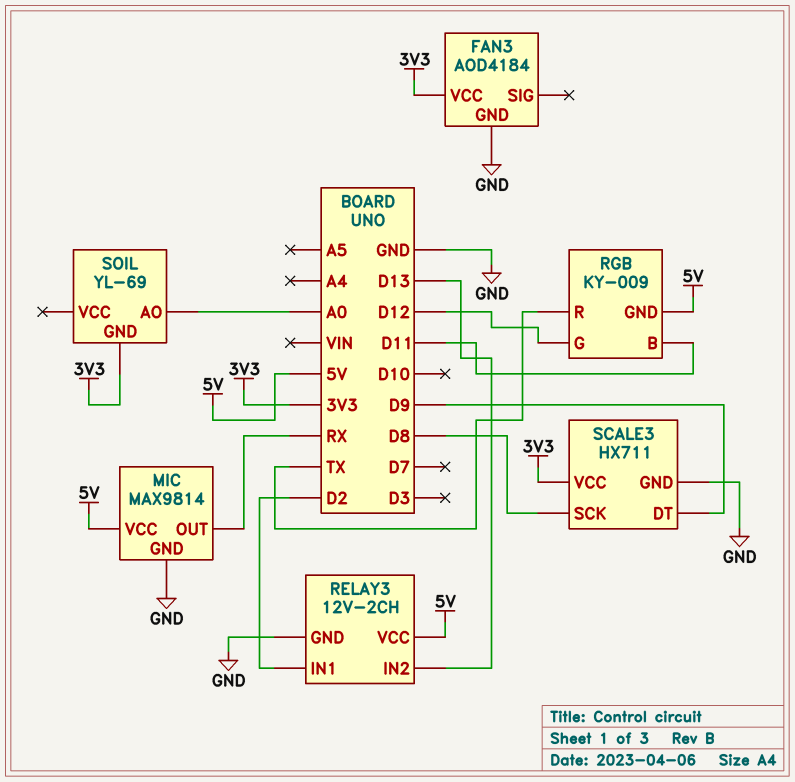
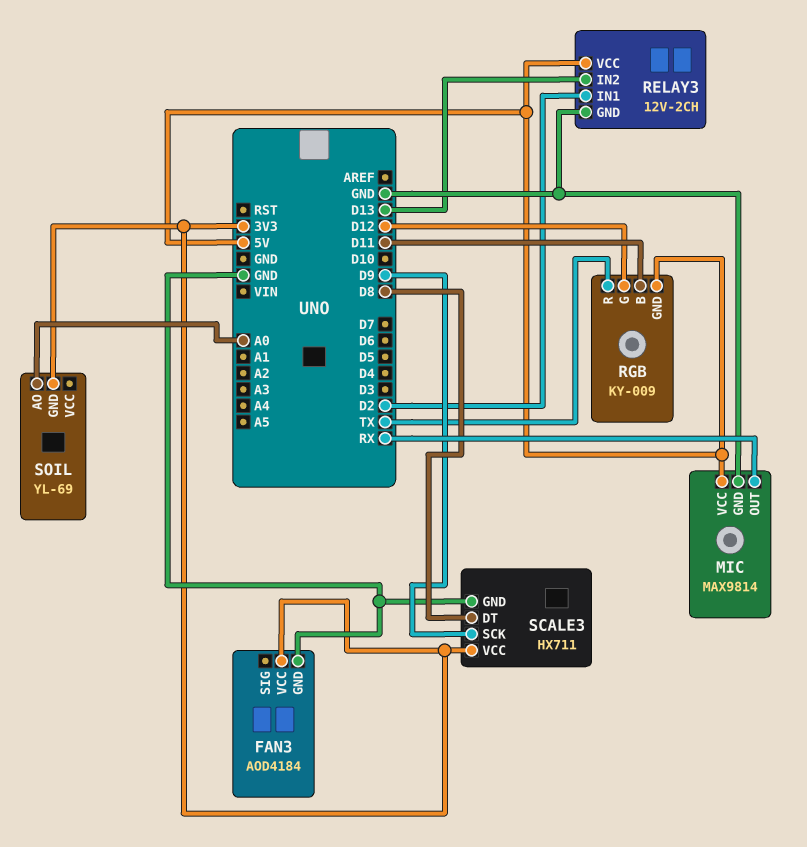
SCALE3 pin DT: D9 -> D8
SCALE3 pin SCK: D8 -> D9

